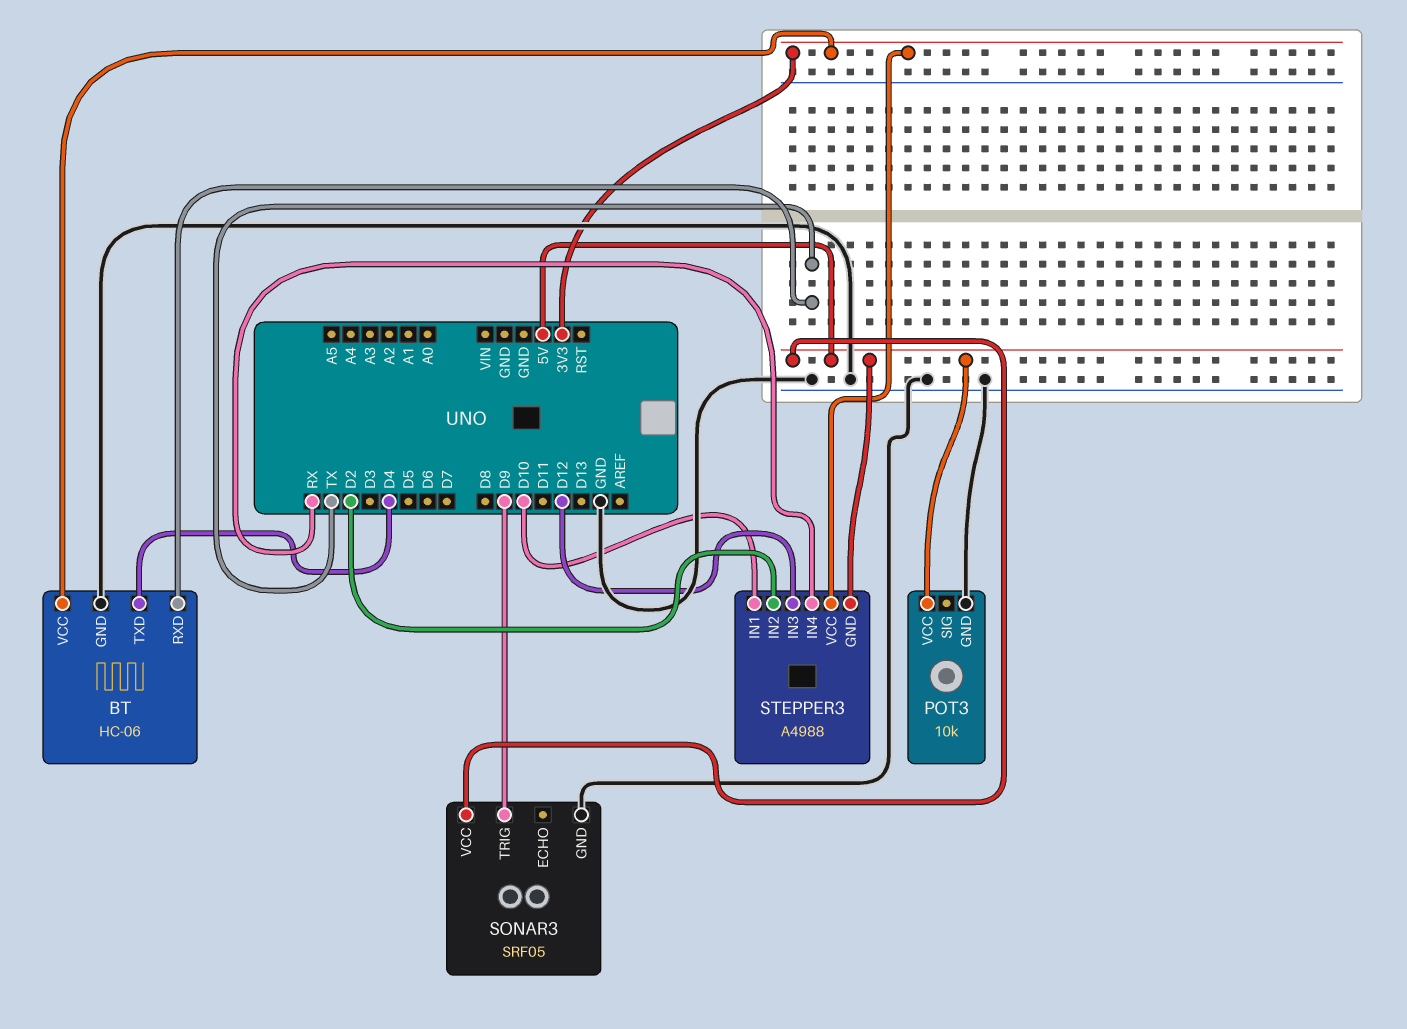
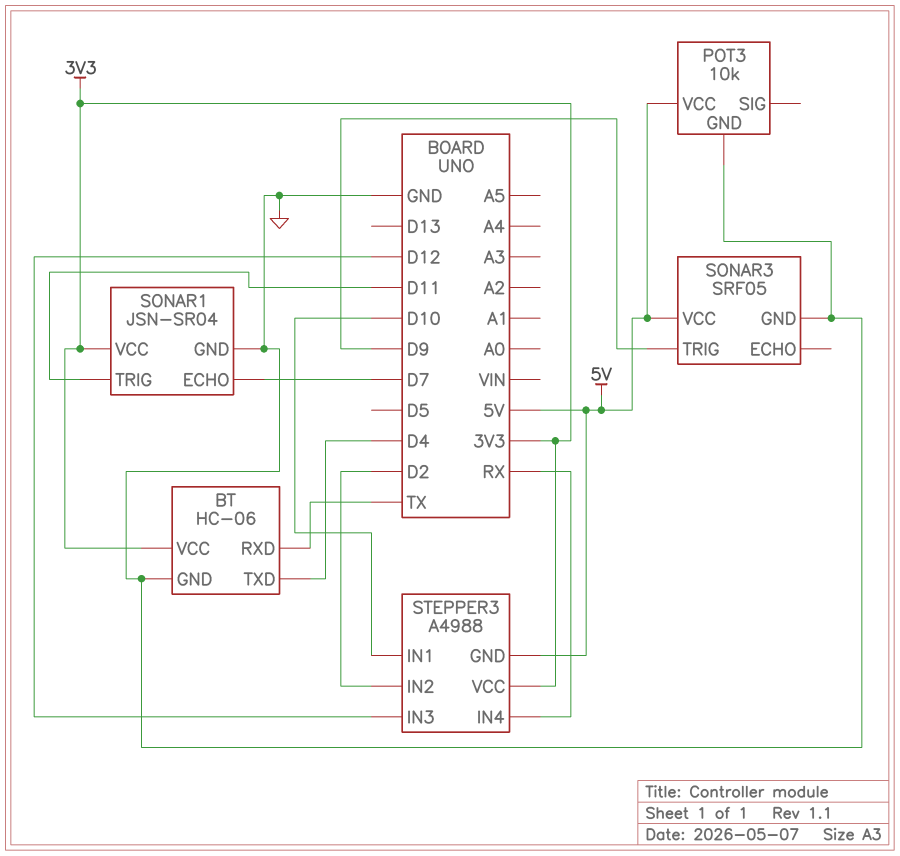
SONAR1: none -> JSN-SR04
SONAR1 pin ECHO: none -> D7
SONAR1 pin GND: none -> GND
SONAR1 pin TRIG: none -> D11
SONAR1 pin VCC: none -> 3V3

